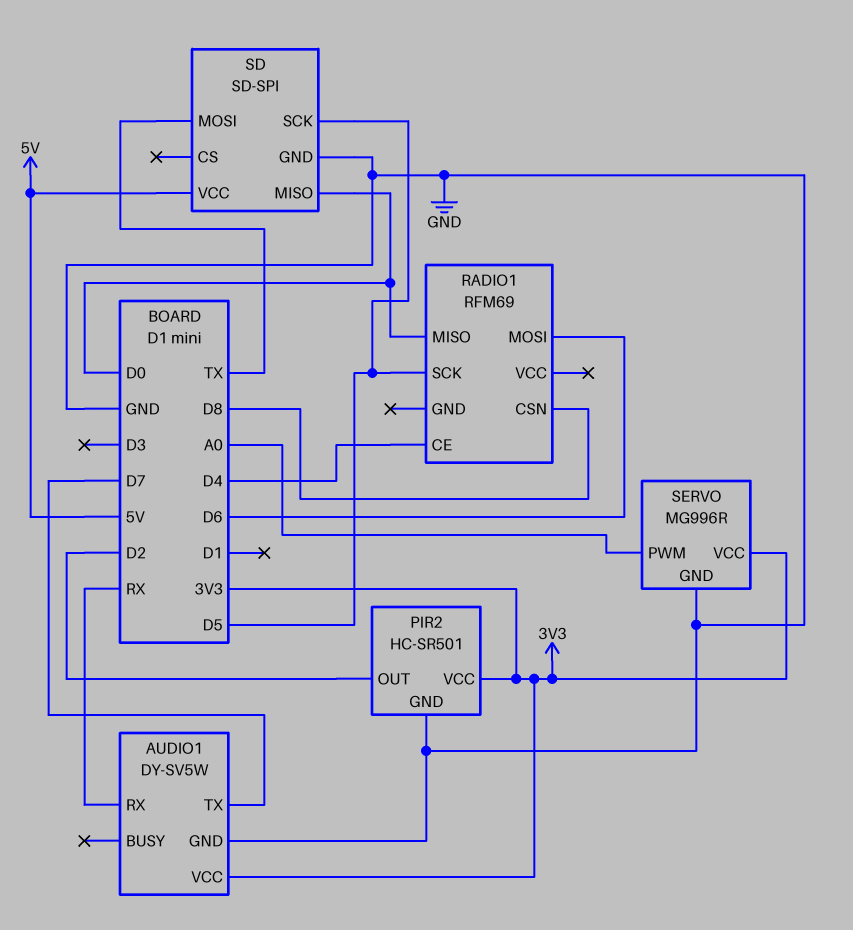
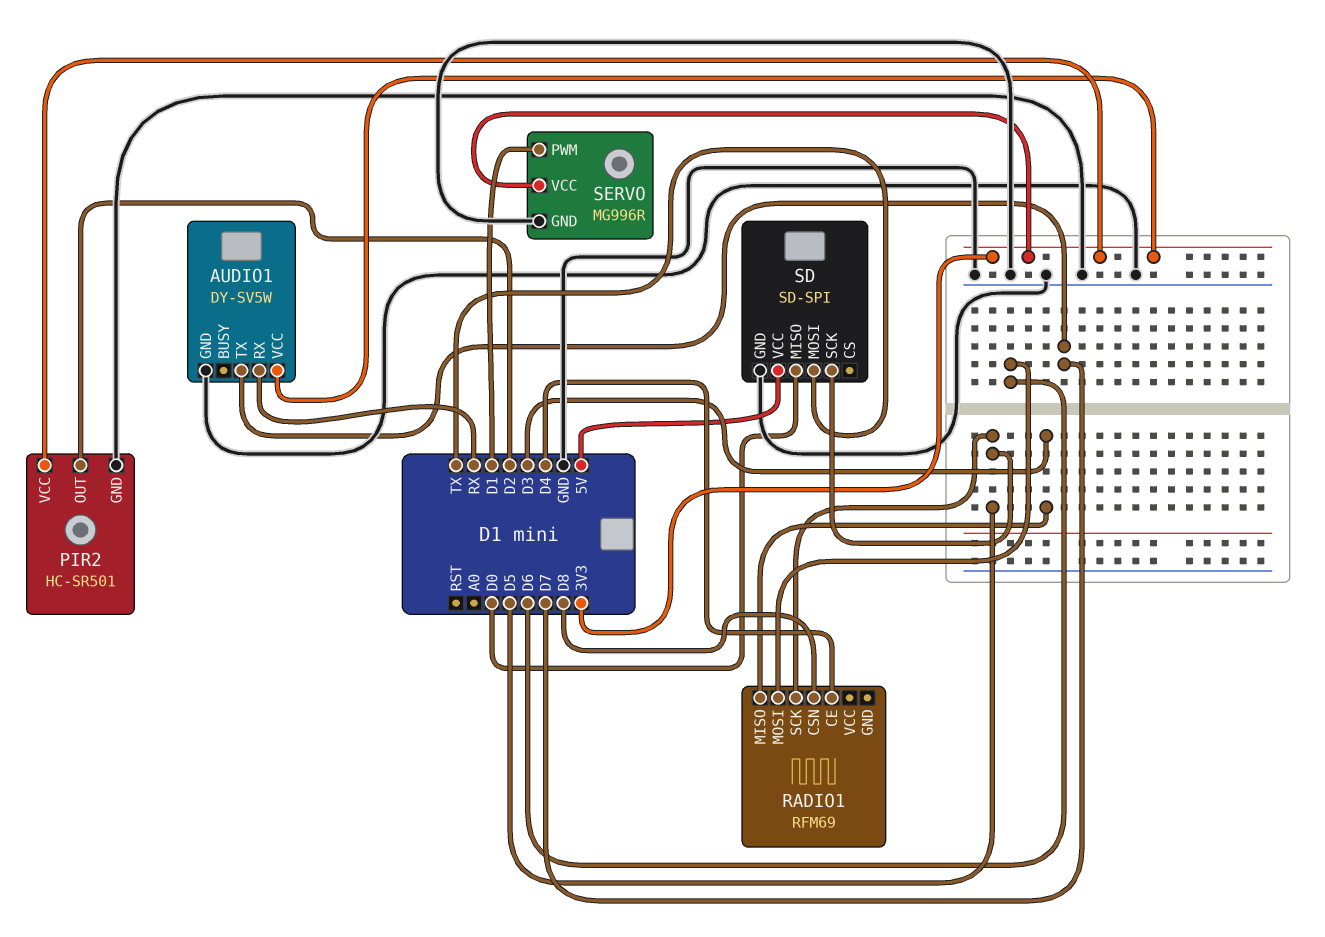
RADIO1 pin MISO: D0 -> D3
SERVO pin PWM: A0 -> D1

